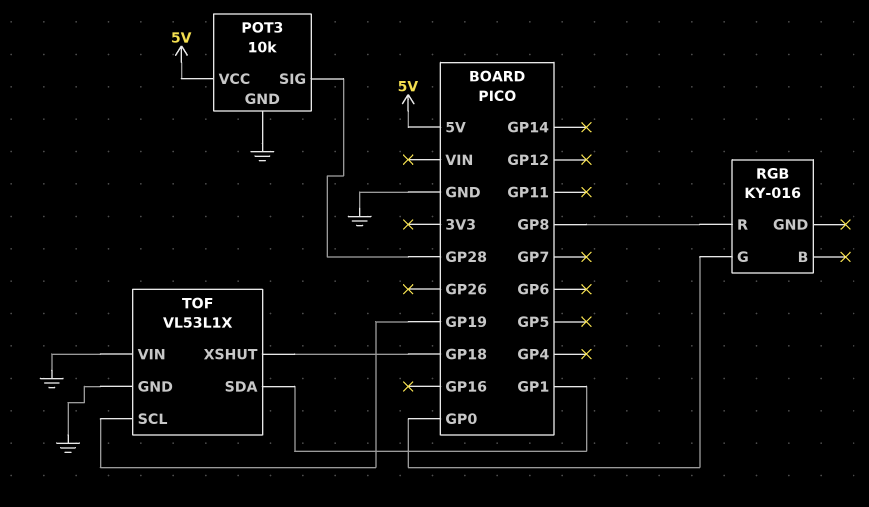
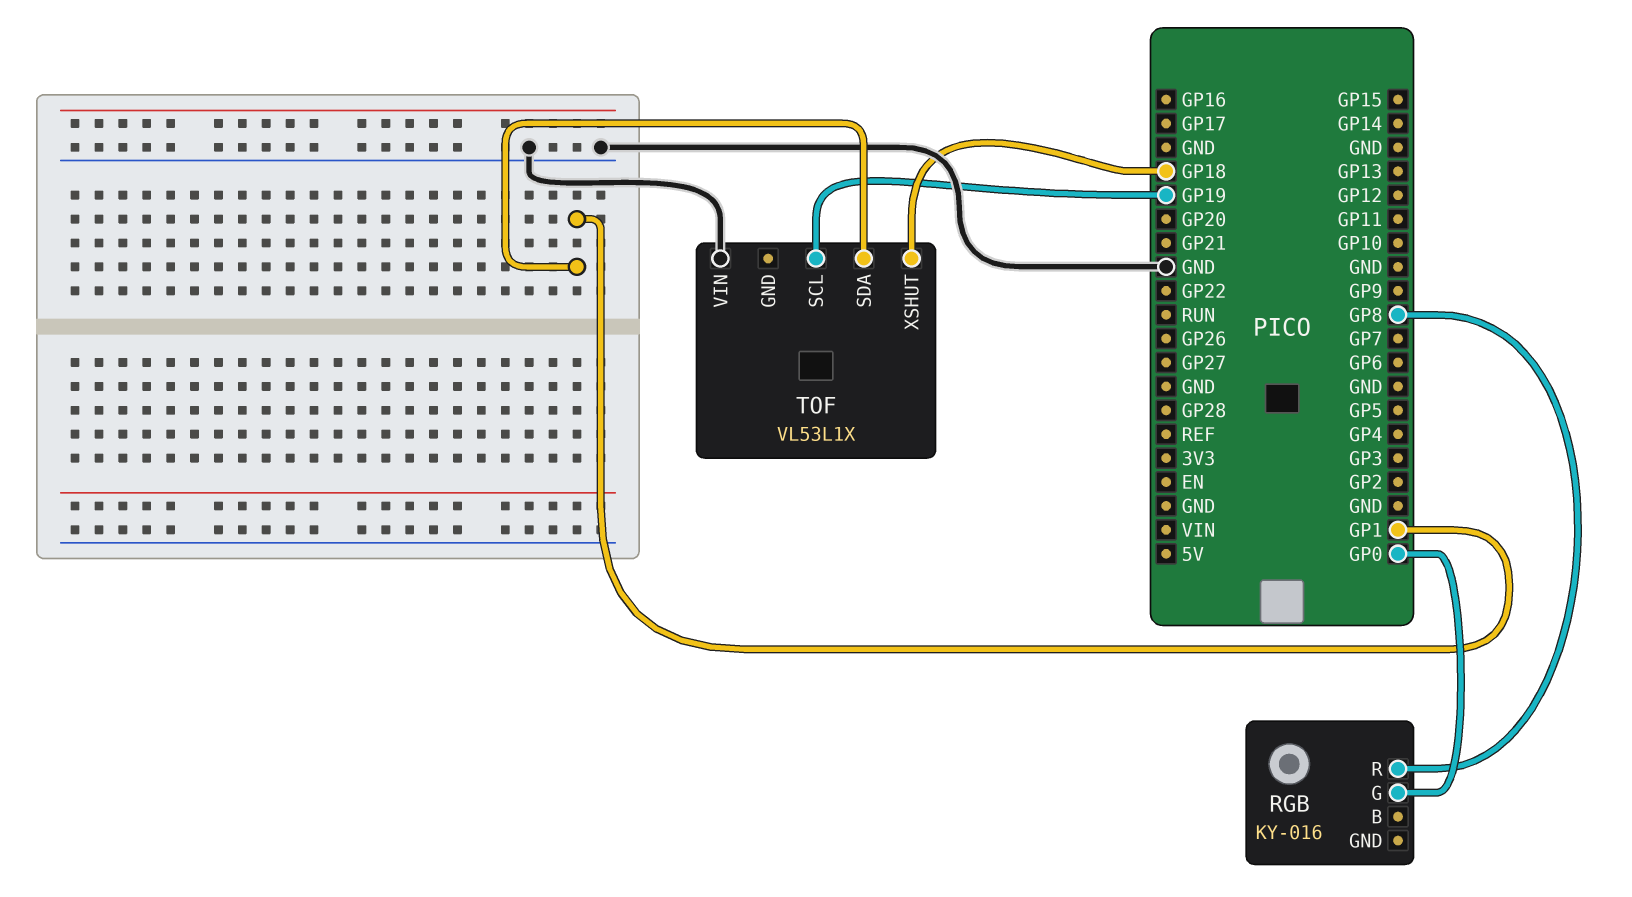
POT3: 10k -> none
POT3 pin GND: GND -> none
POT3 pin SIG: GP28 -> none
POT3 pin VCC: 5V -> none
TOF pin GND: GND -> none

